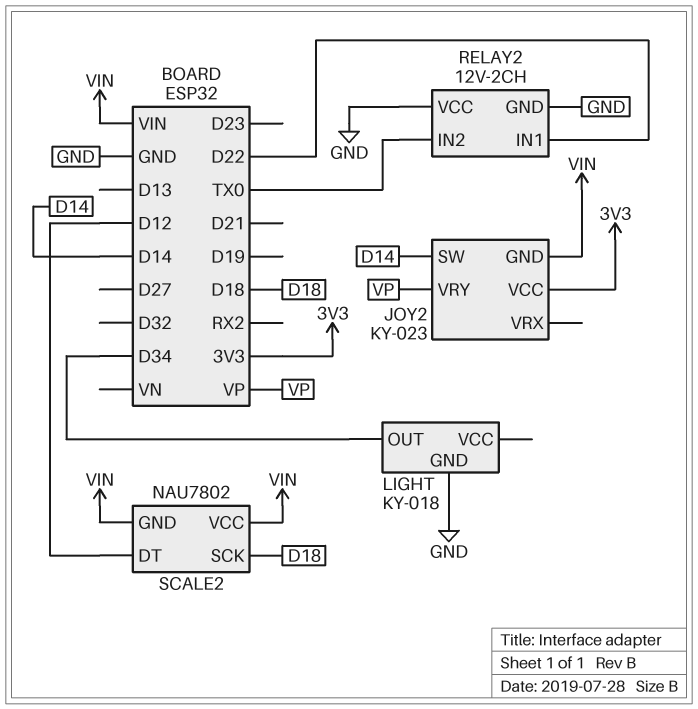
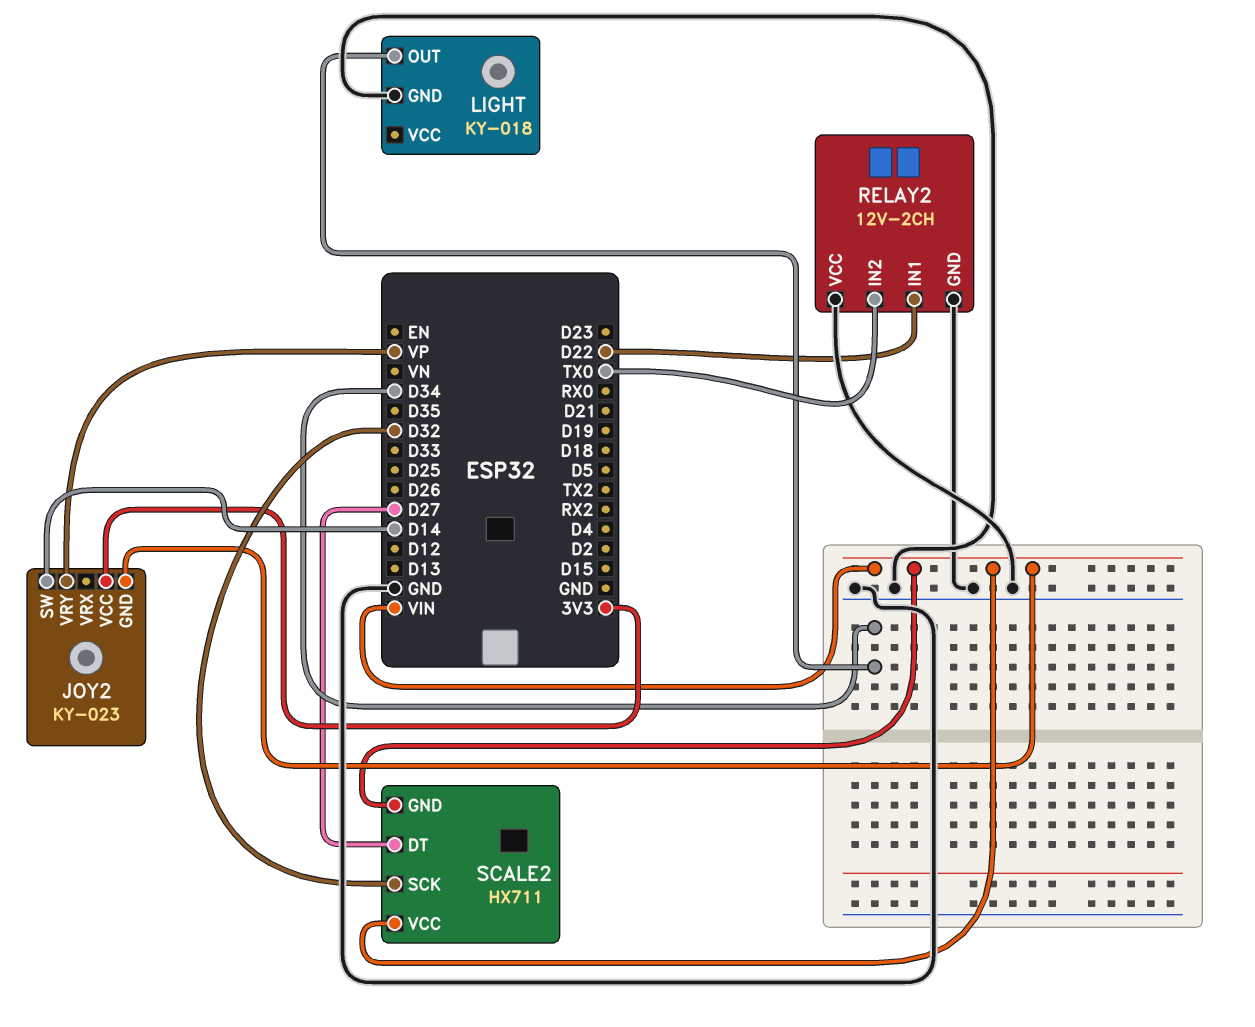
SCALE2: NAU7802 -> HX711
SCALE2 pin DT: D12 -> D27
SCALE2 pin SCK: D18 -> D32

